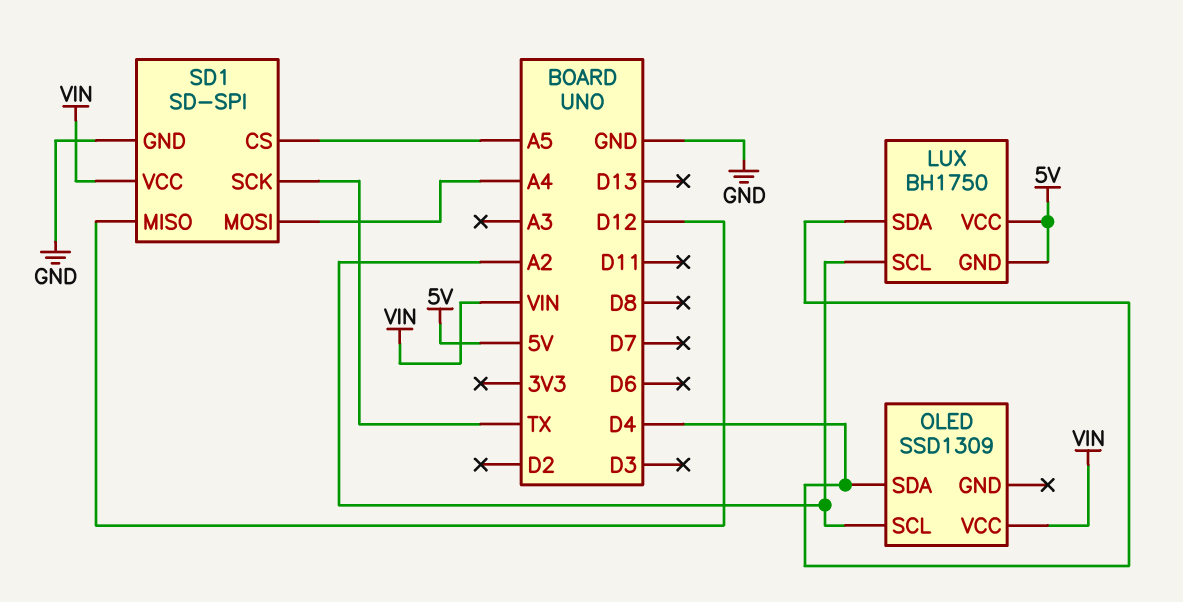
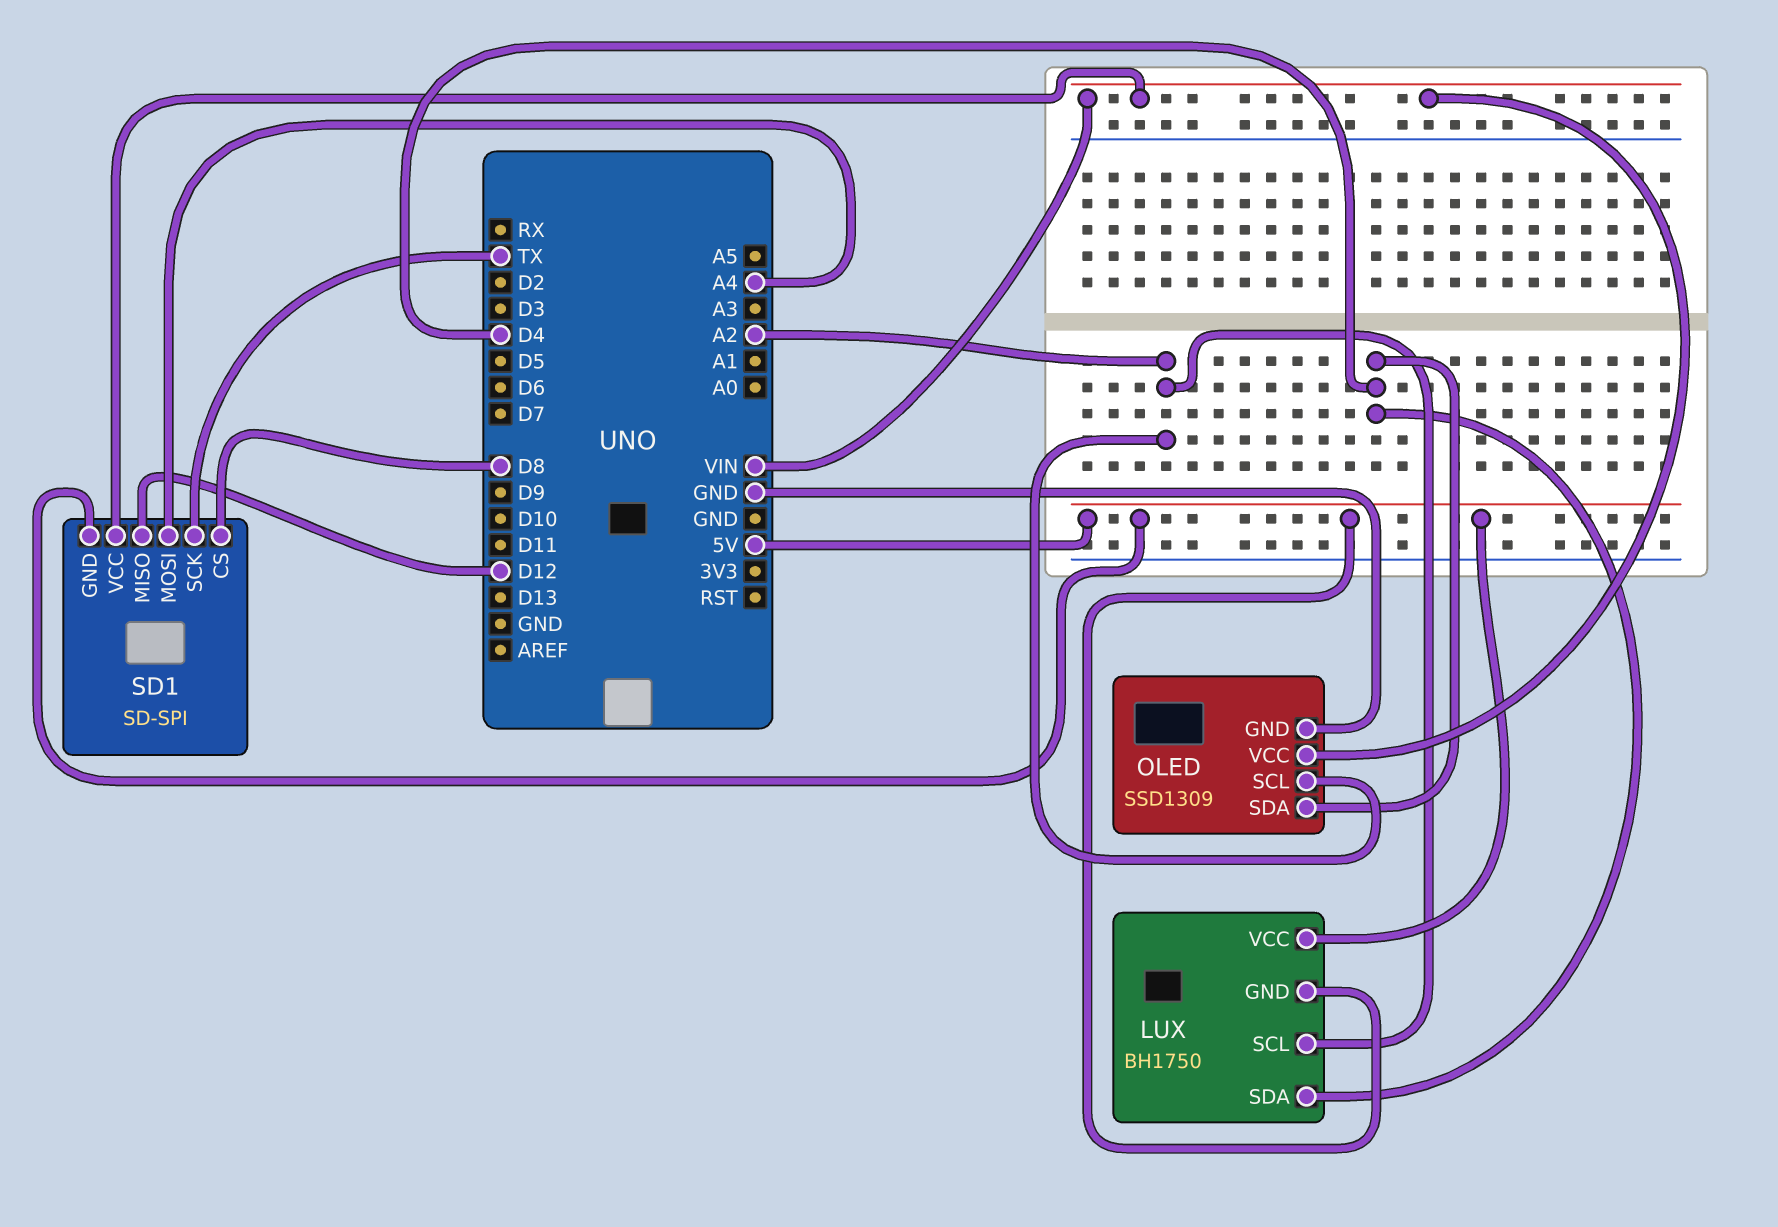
OLED pin GND: none -> GND
SD1 pin CS: A5 -> D8
SD1 pin GND: GND -> 5V

